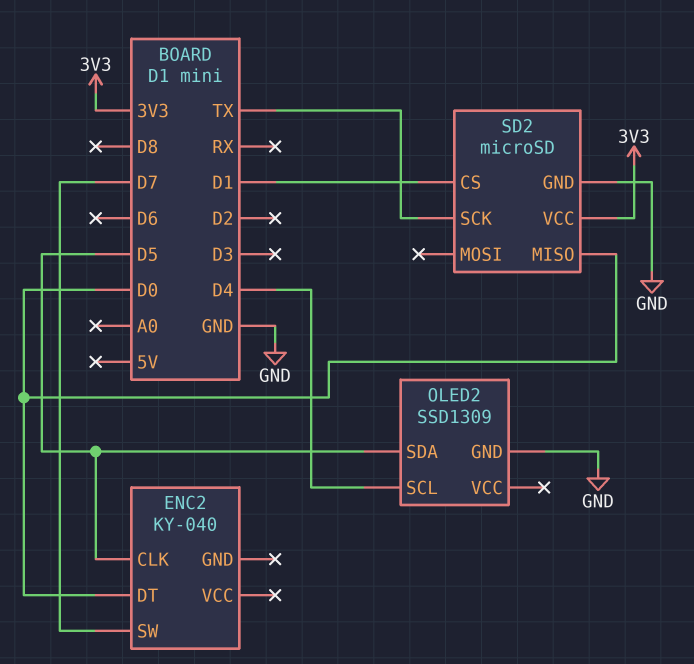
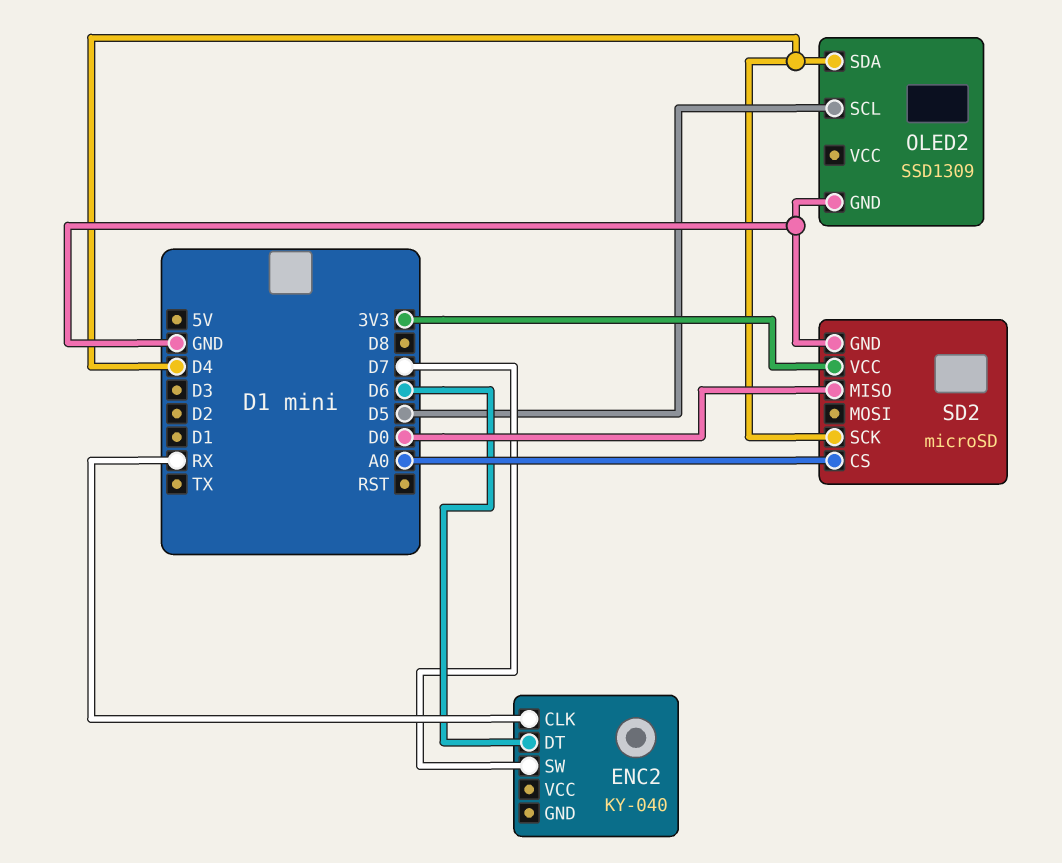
ENC2 pin CLK: D5 -> RX
ENC2 pin DT: D0 -> D6
OLED2 pin SCL: D4 -> D5
OLED2 pin SDA: D5 -> D4
SD2 pin CS: D1 -> A0
SD2 pin SCK: TX -> D4

